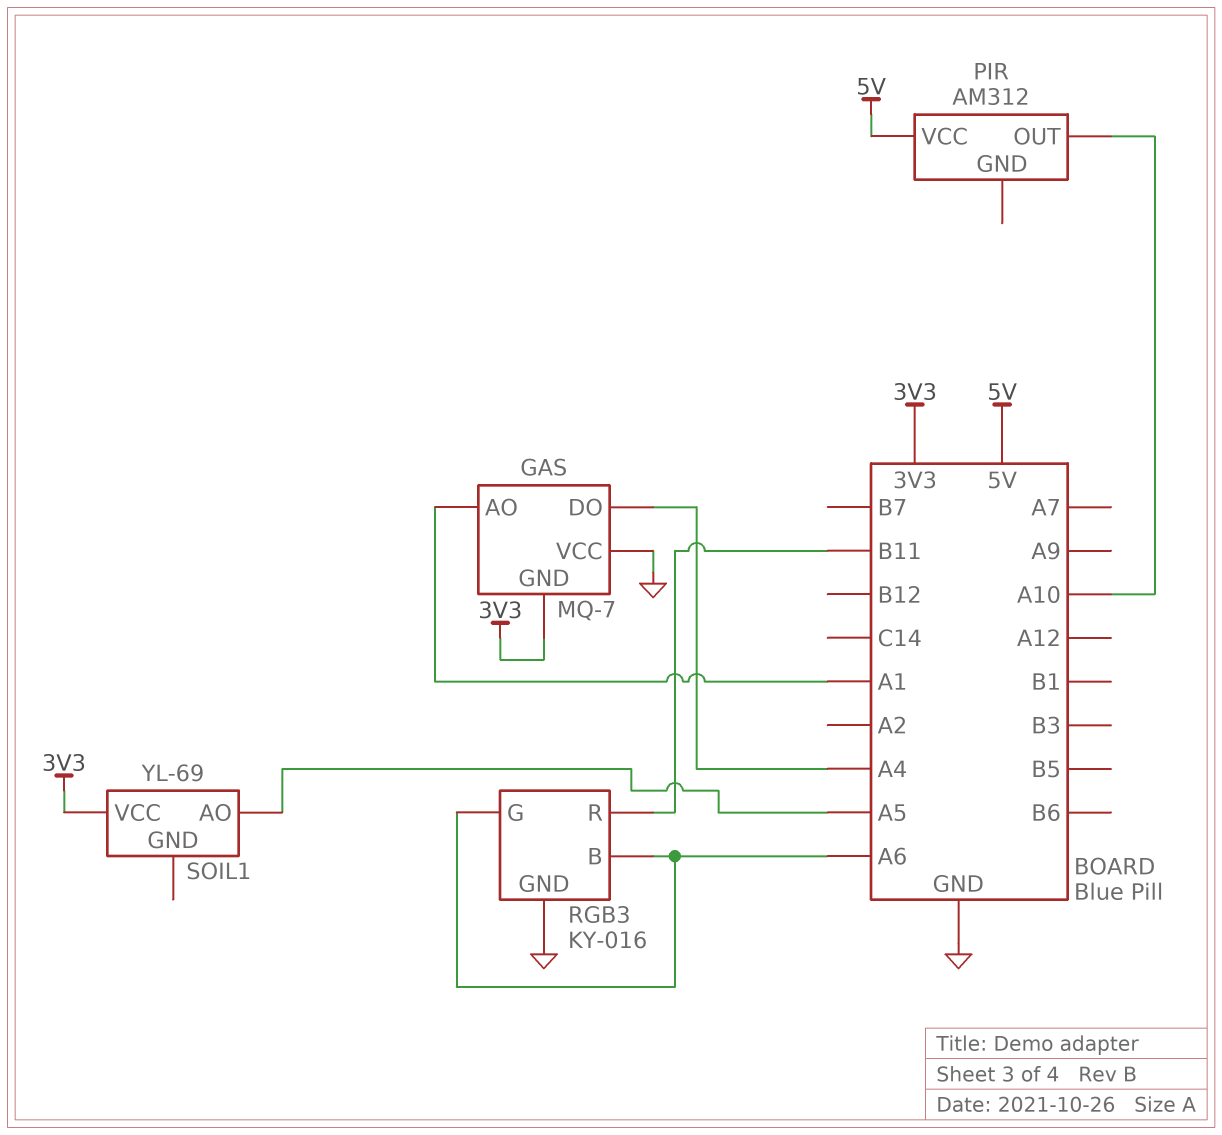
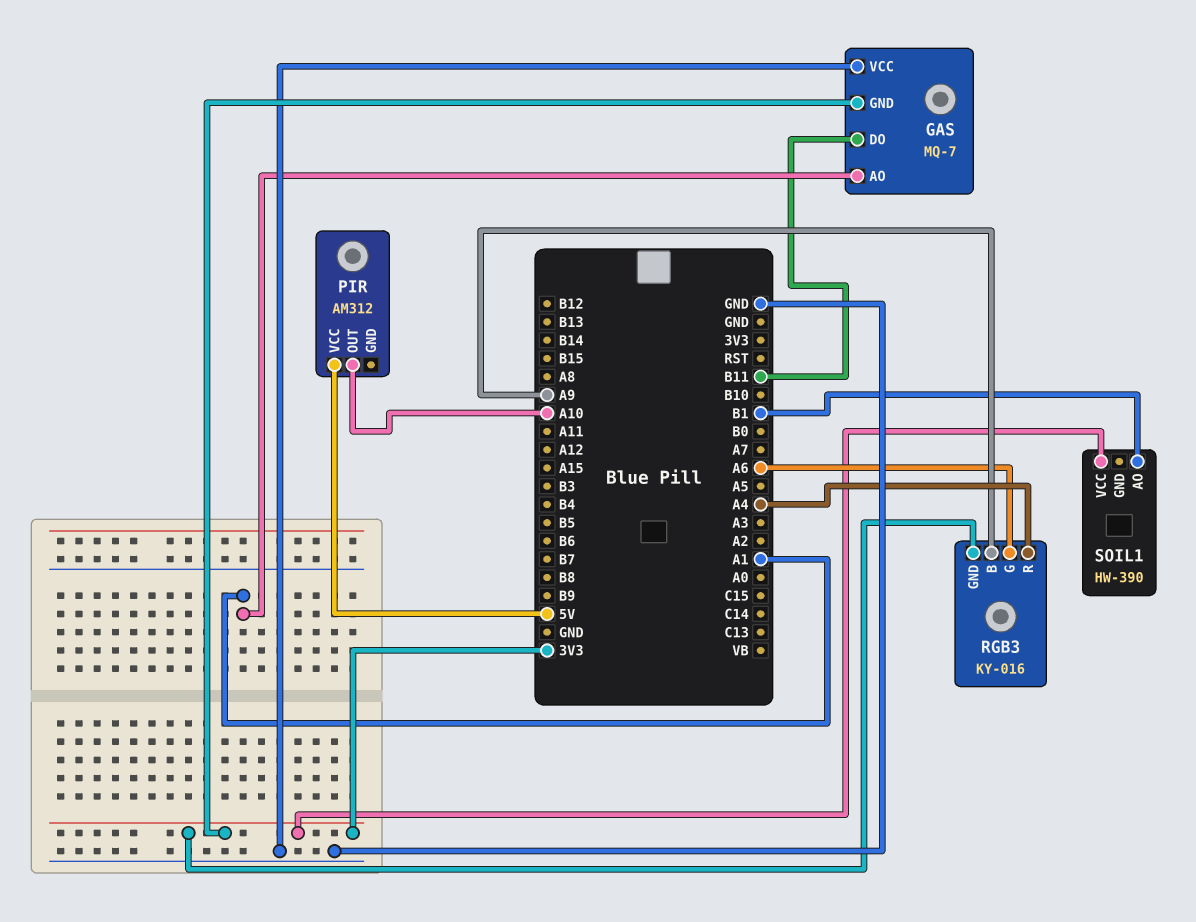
GAS pin DO: A4 -> B11
RGB3 pin B: A6 -> A9
RGB3 pin GND: GND -> 3V3
RGB3 pin R: B11 -> A4
SOIL1: YL-69 -> HW-390
SOIL1 pin AO: A5 -> B1

